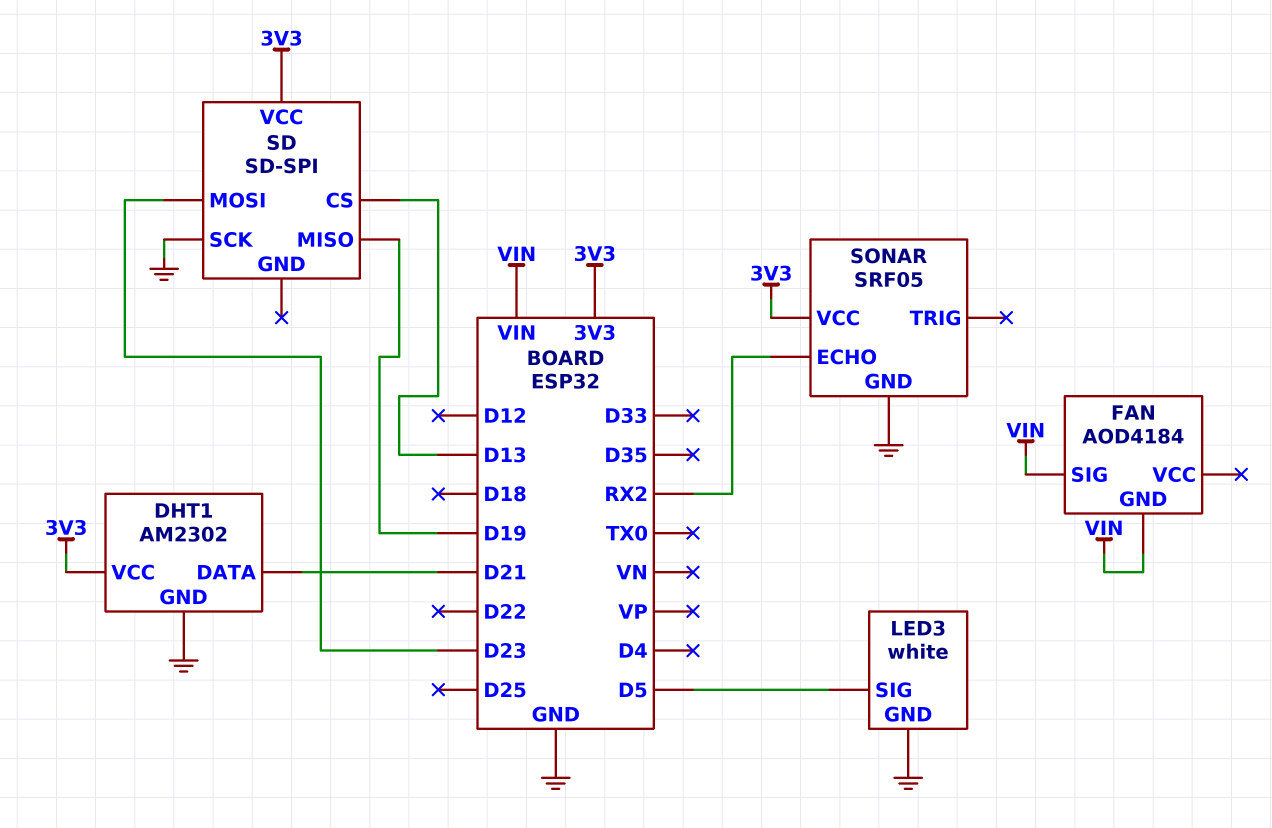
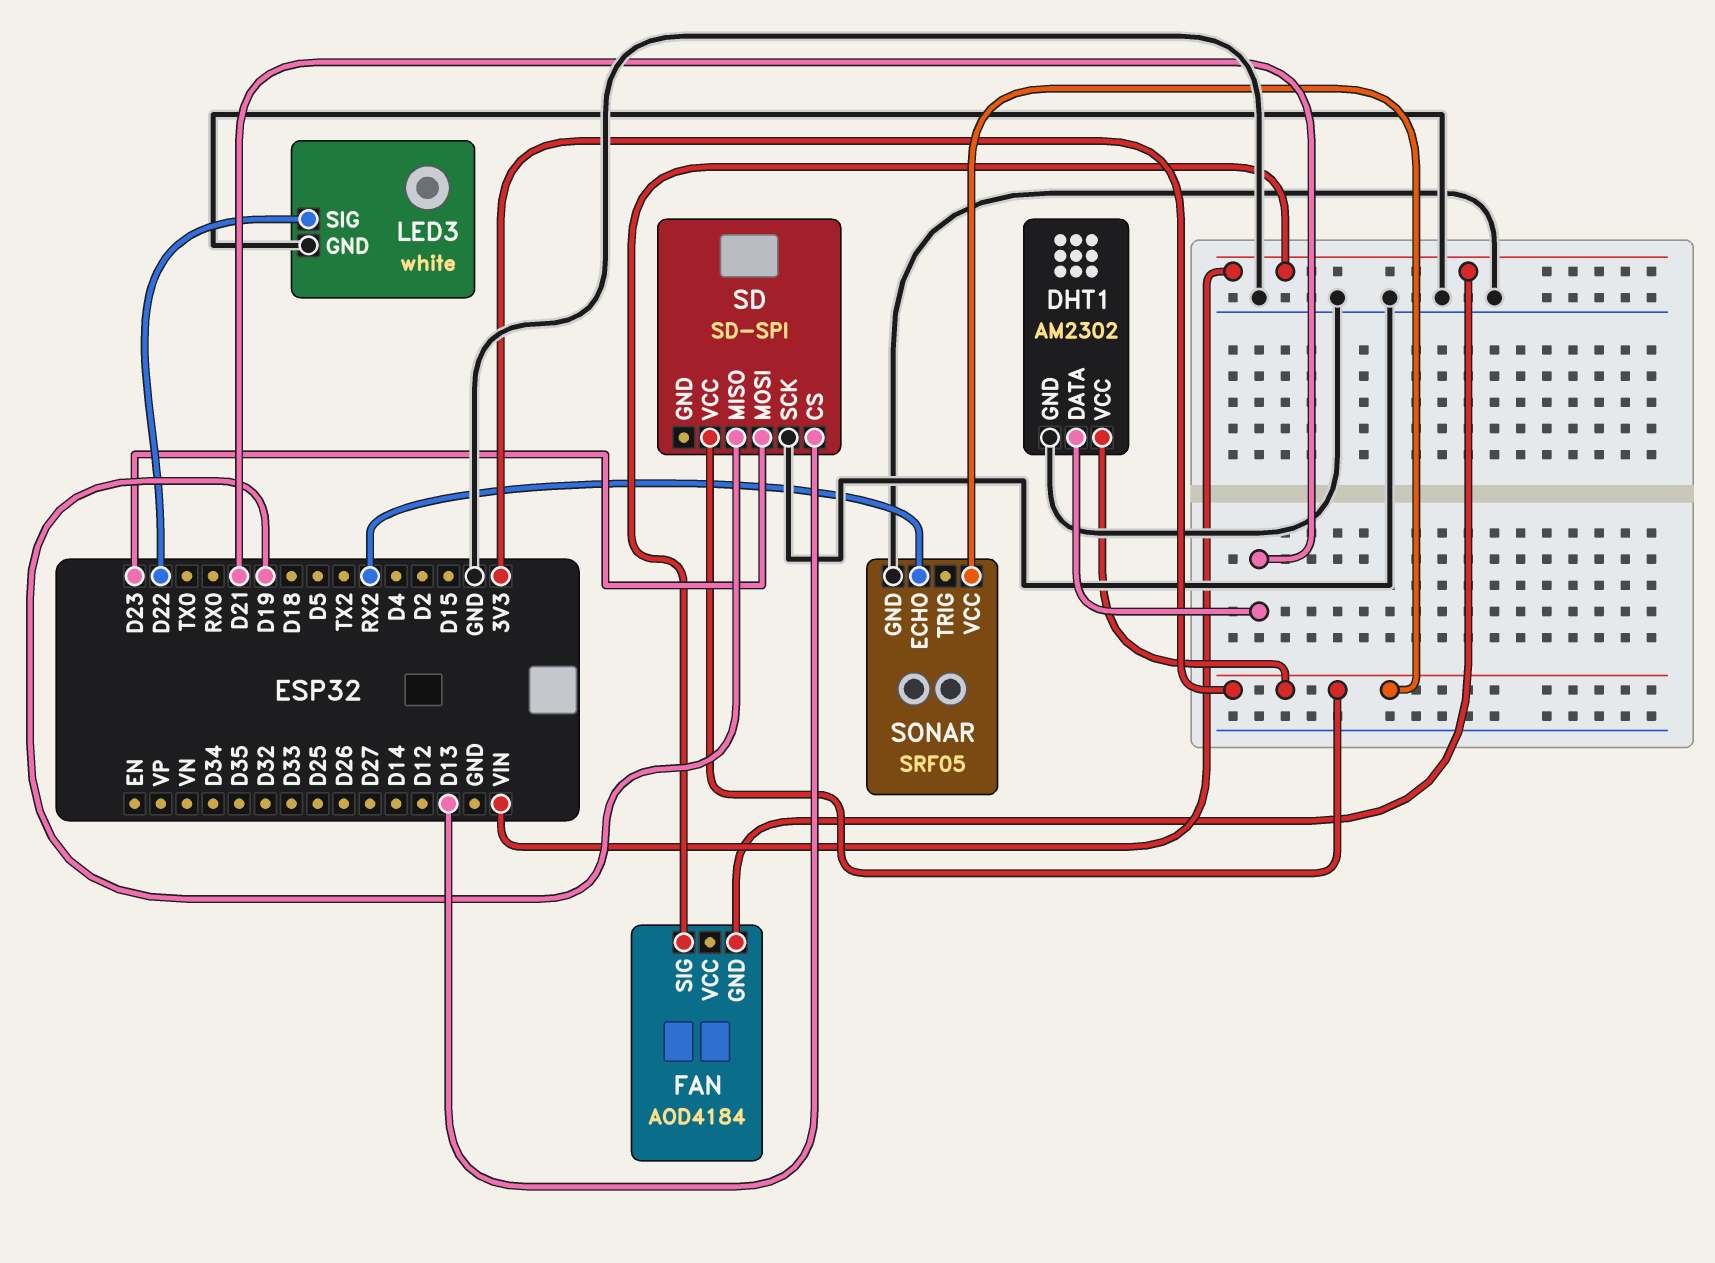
LED3 pin SIG: D5 -> D22

